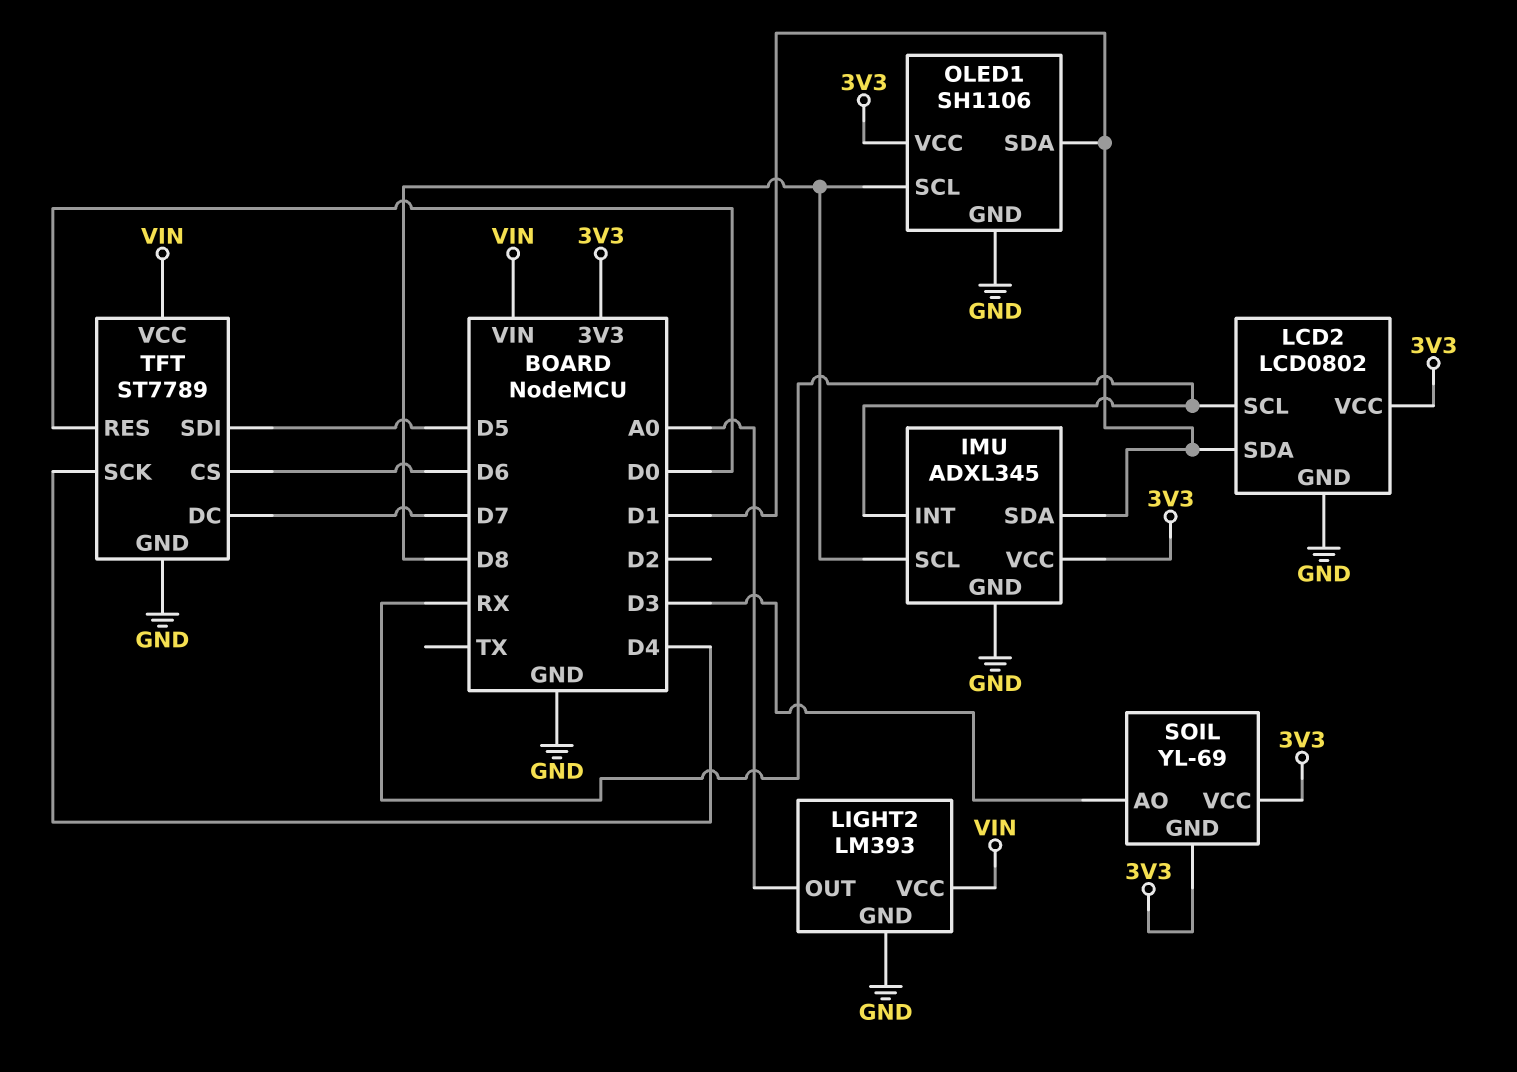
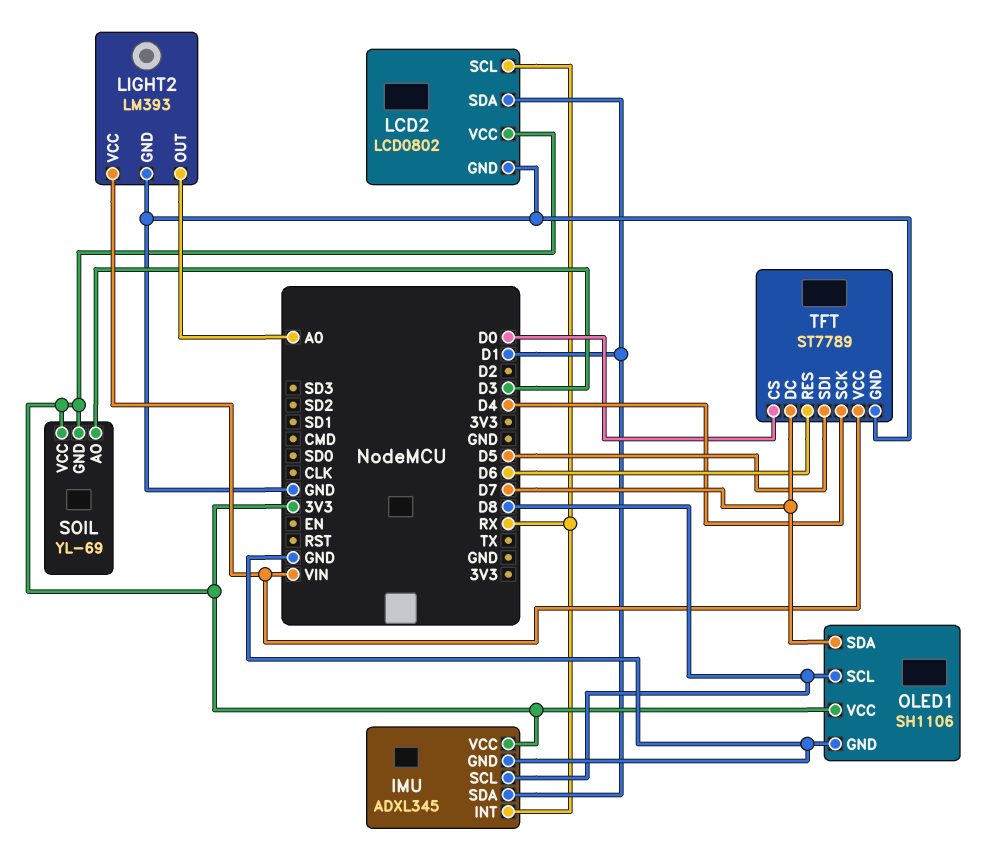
OLED1 pin SDA: D1 -> D7
TFT pin CS: D6 -> D0
TFT pin RES: D0 -> D6

